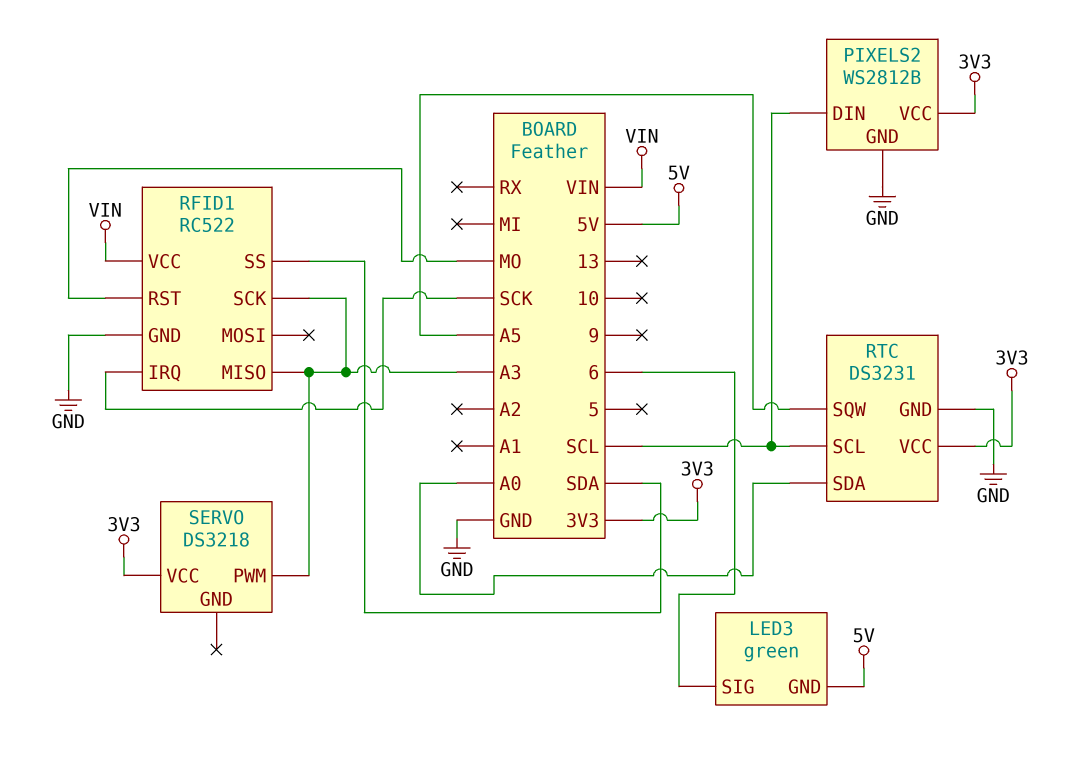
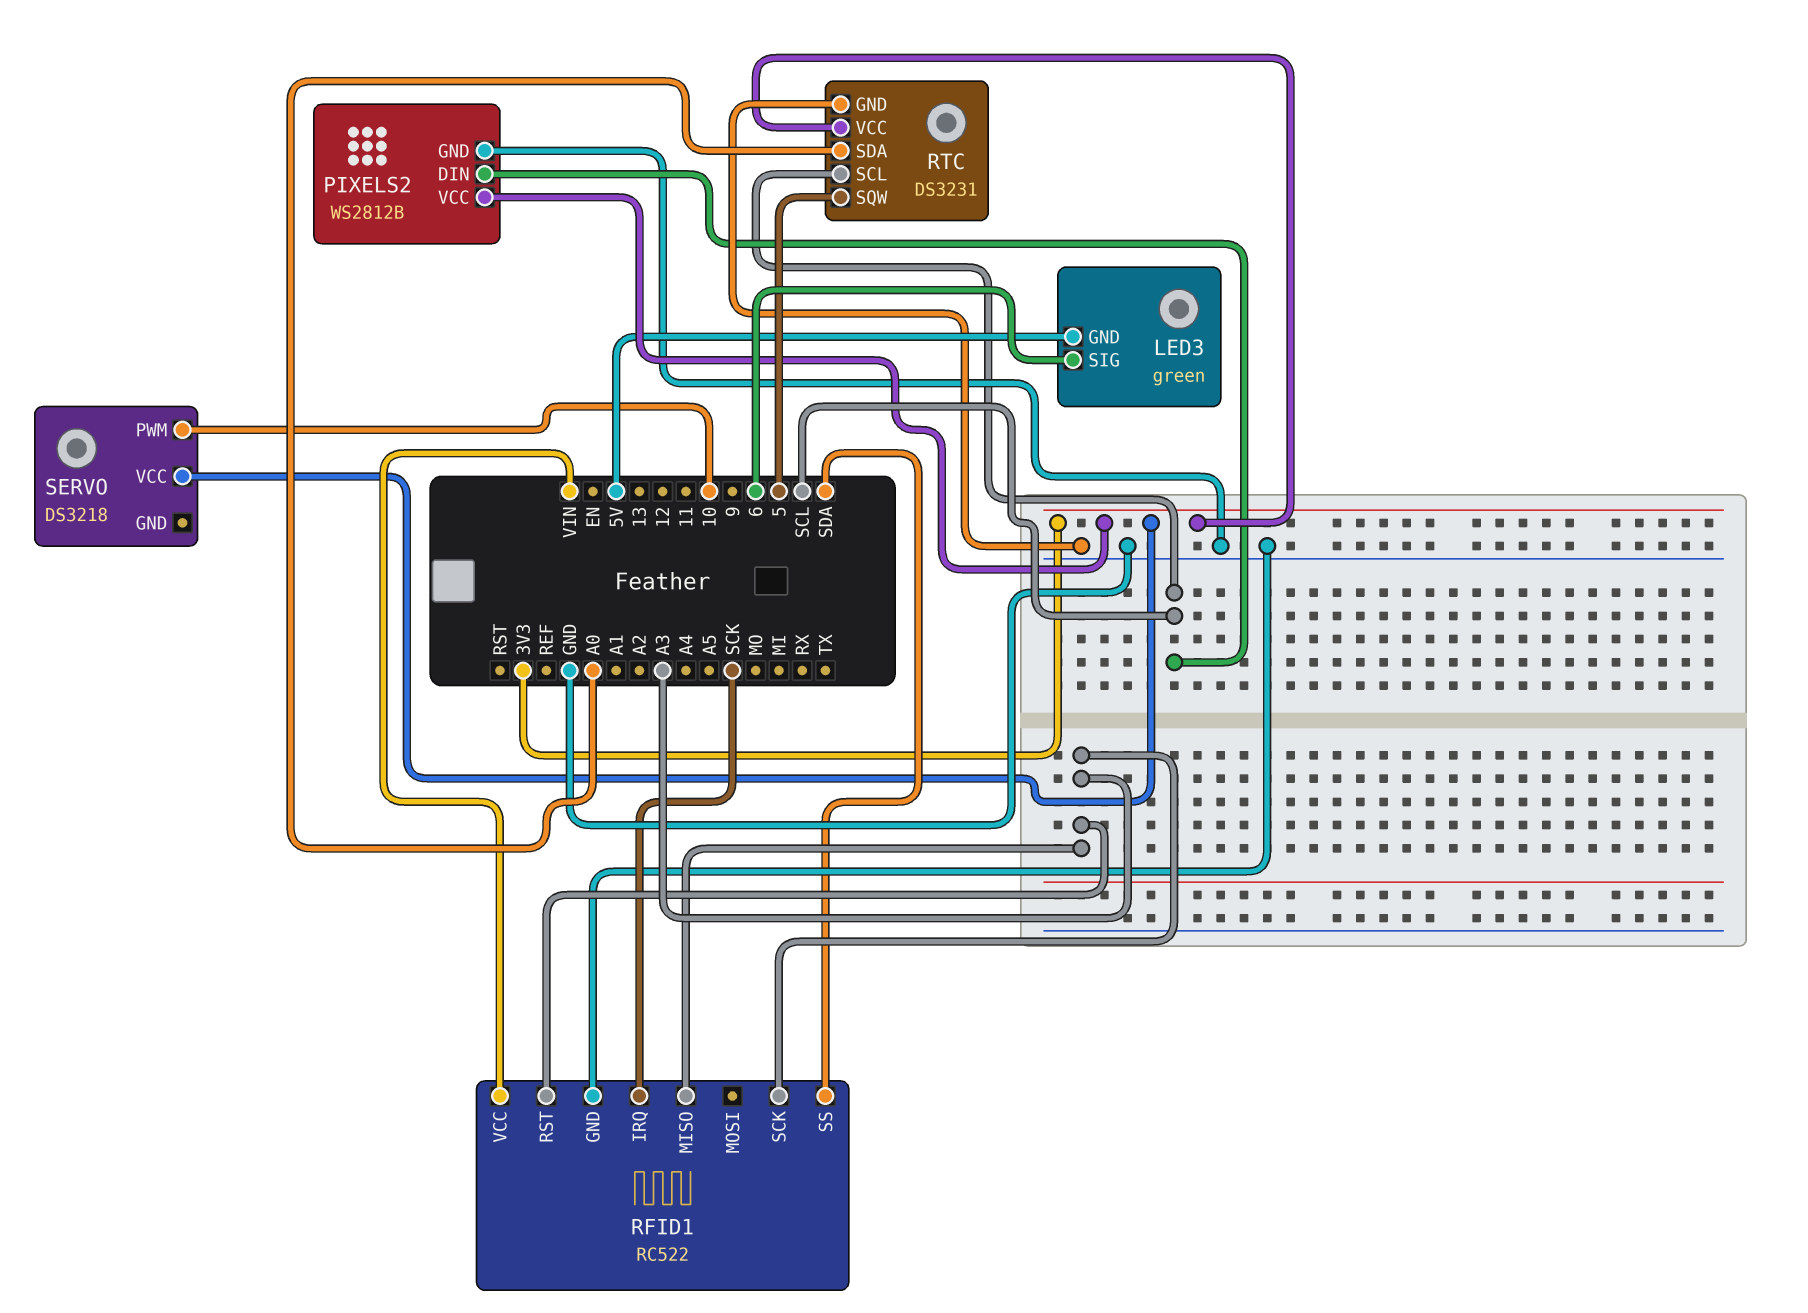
RFID1 pin RST: MO -> A3
RTC pin SQW: A5 -> 5
SERVO pin PWM: A3 -> 10

